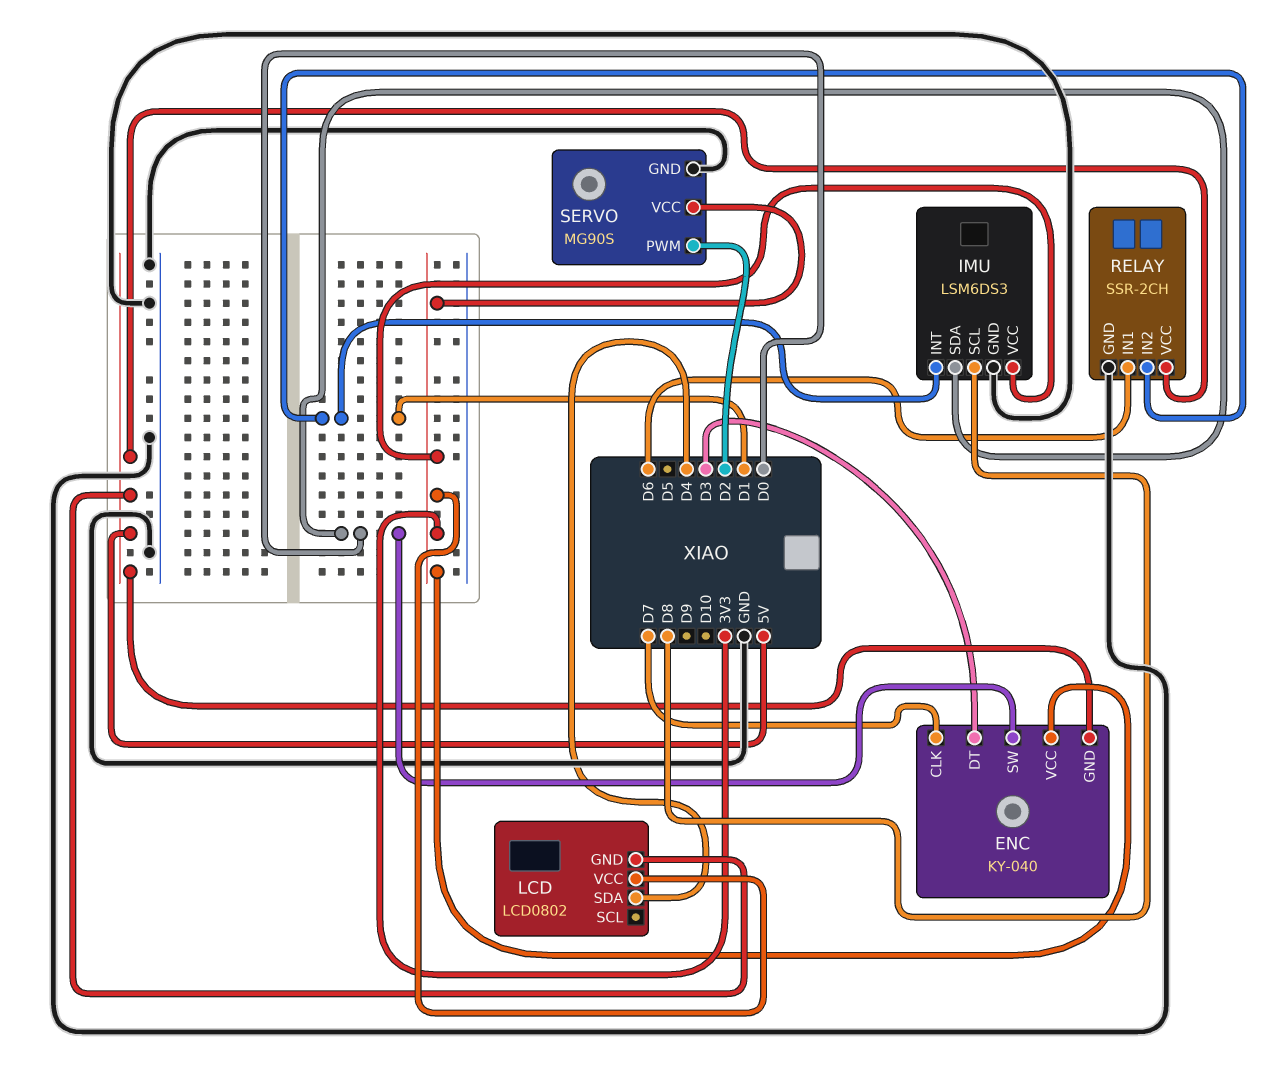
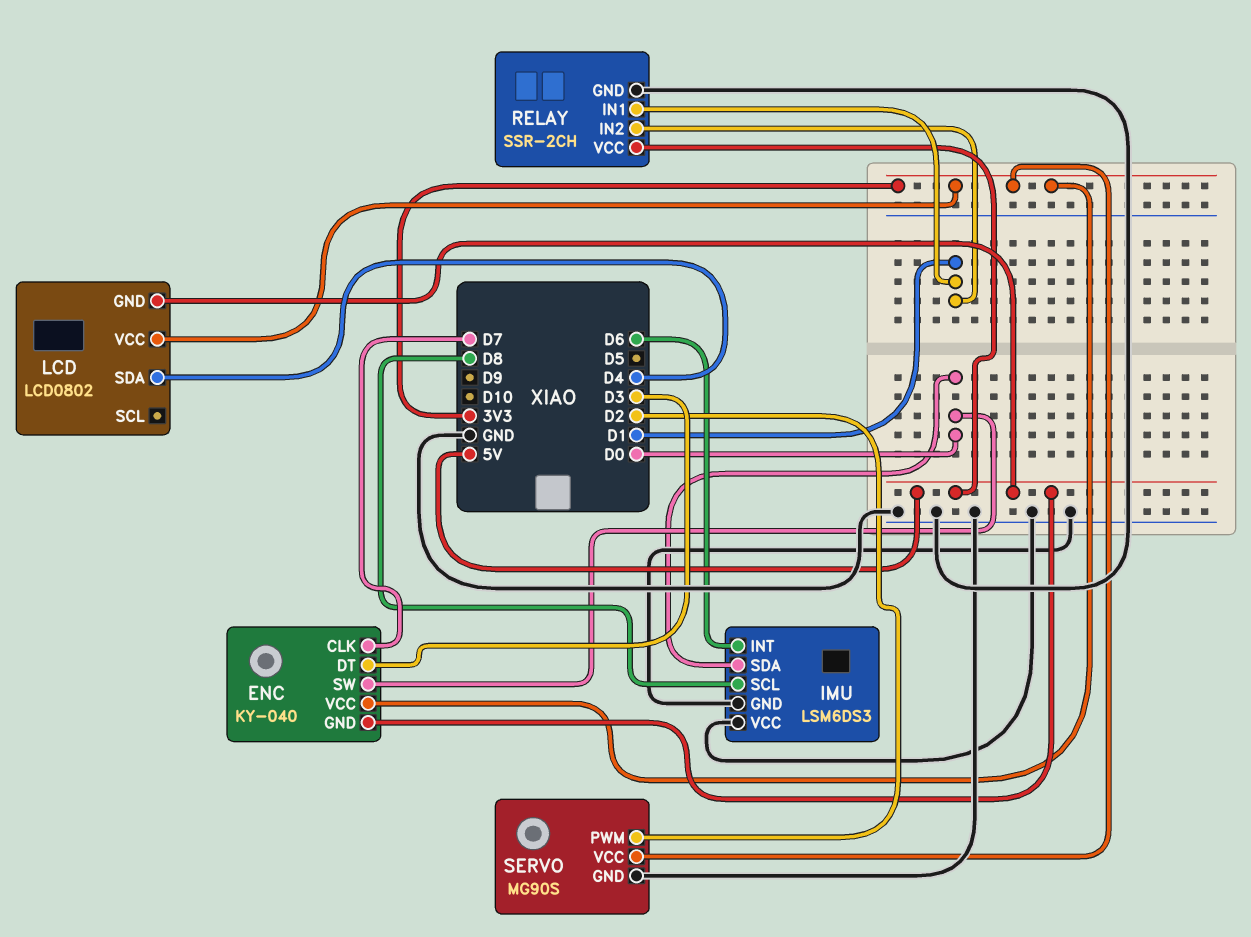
IMU pin INT: D1 -> D6
IMU pin VCC: 3V3 -> GND
RELAY pin IN1: D6 -> D1

